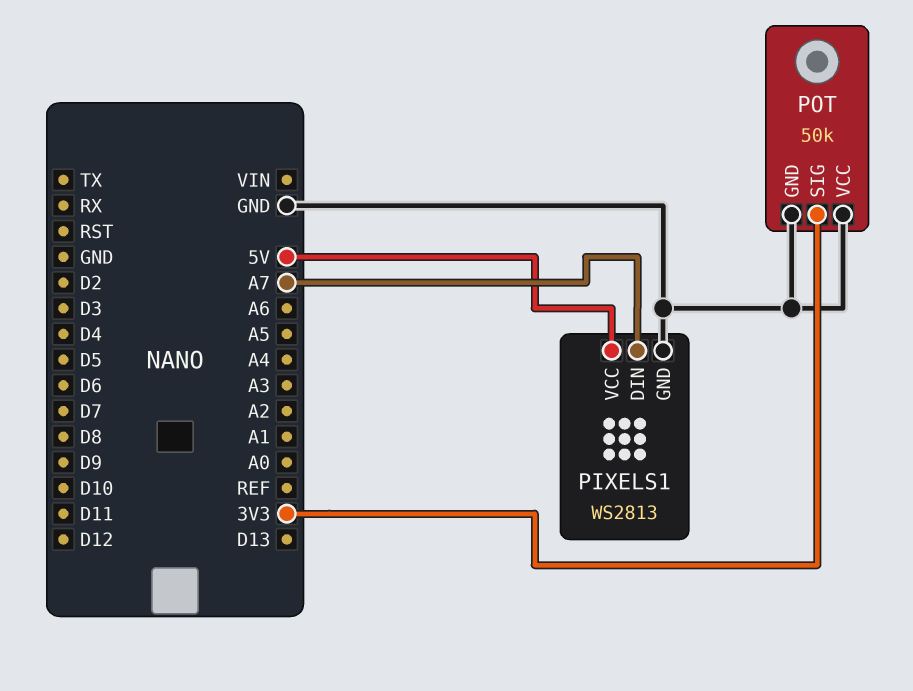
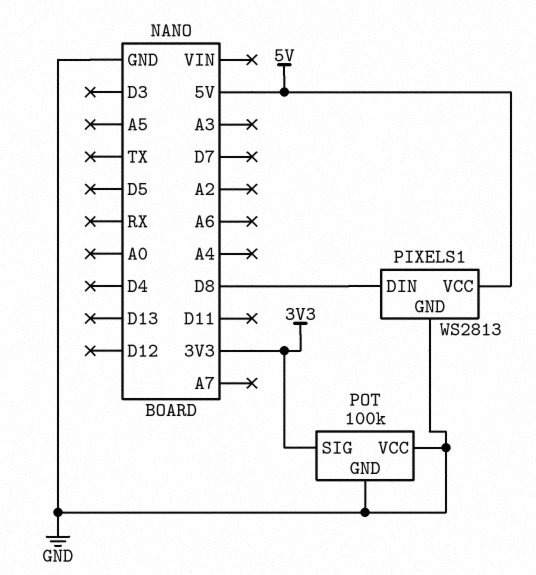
PIXELS1 pin DIN: A7 -> D8
POT: 50k -> 100k

